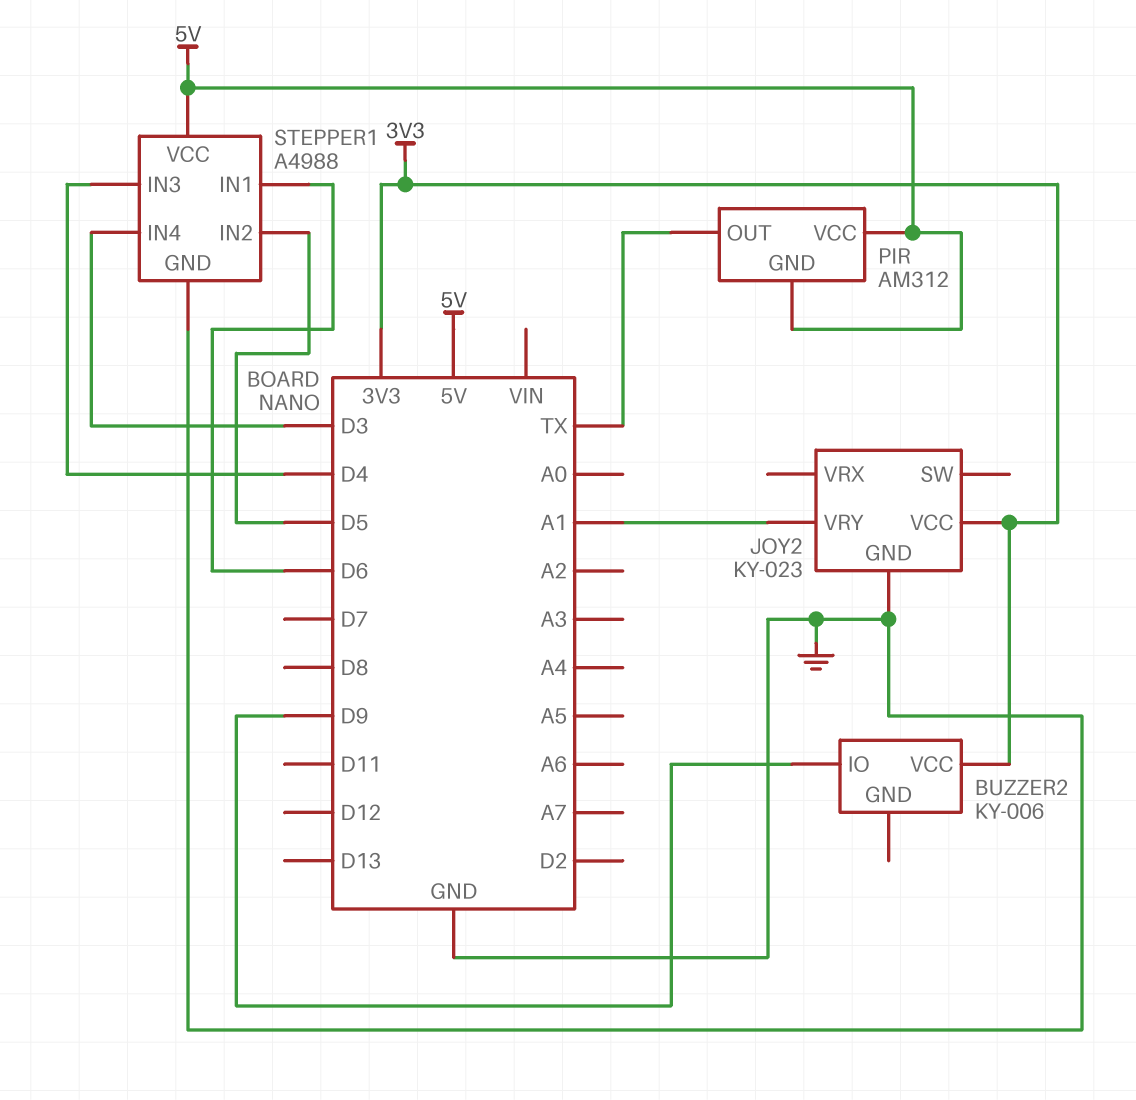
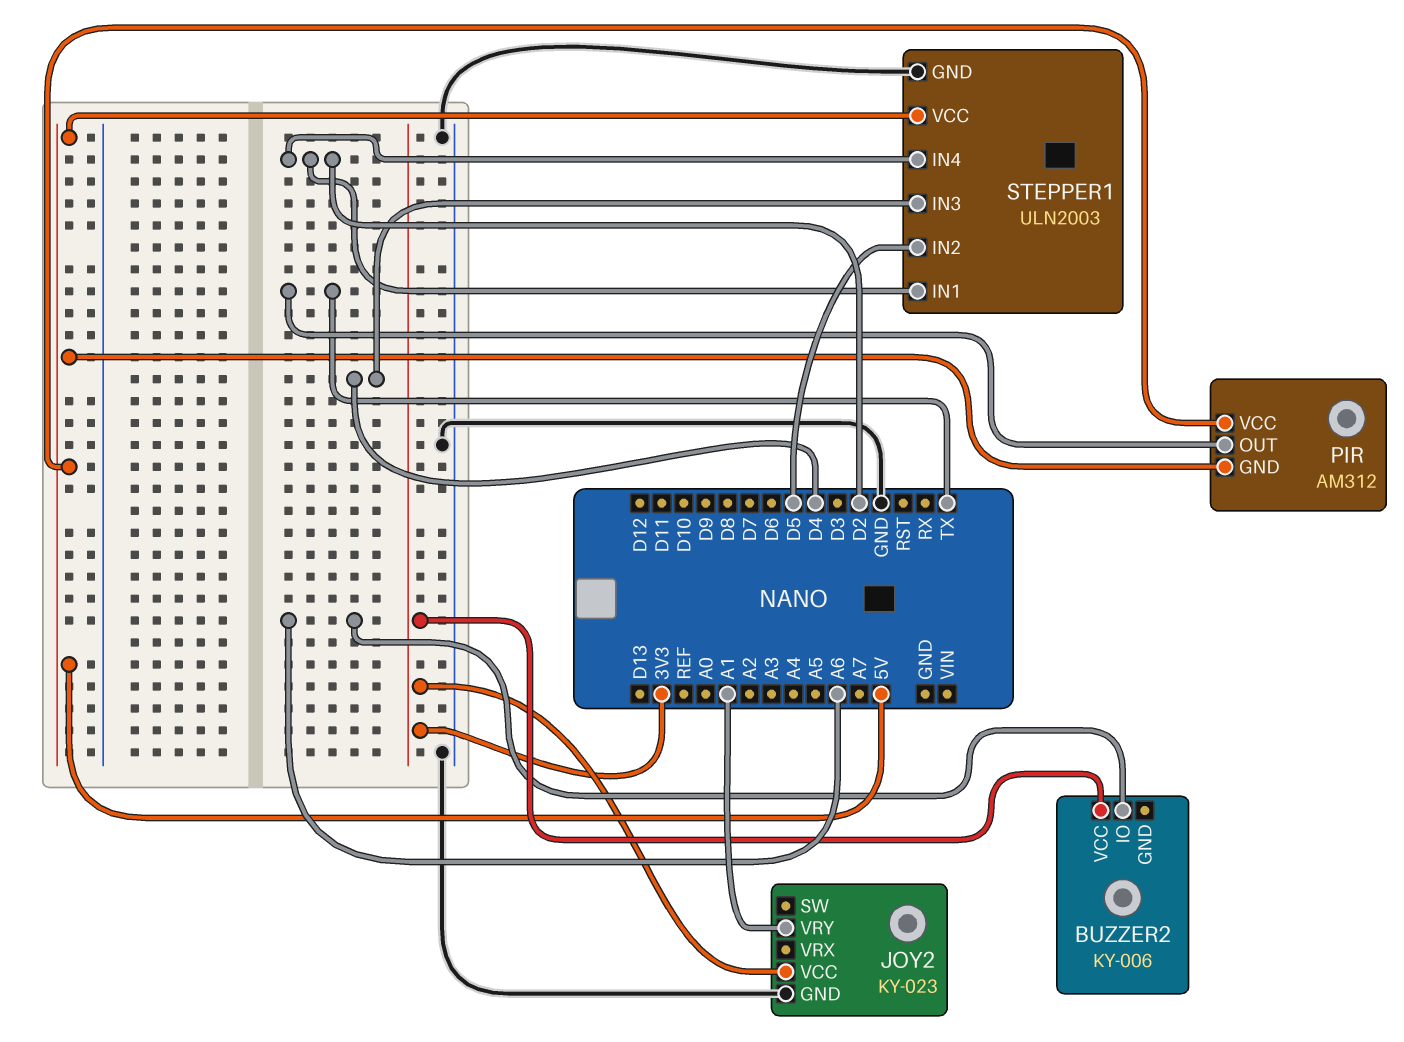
BUZZER2 pin IO: D9 -> A6
STEPPER1: A4988 -> ULN2003
STEPPER1 pin IN1: D6 -> D2
STEPPER1 pin IN4: D3 -> D2

